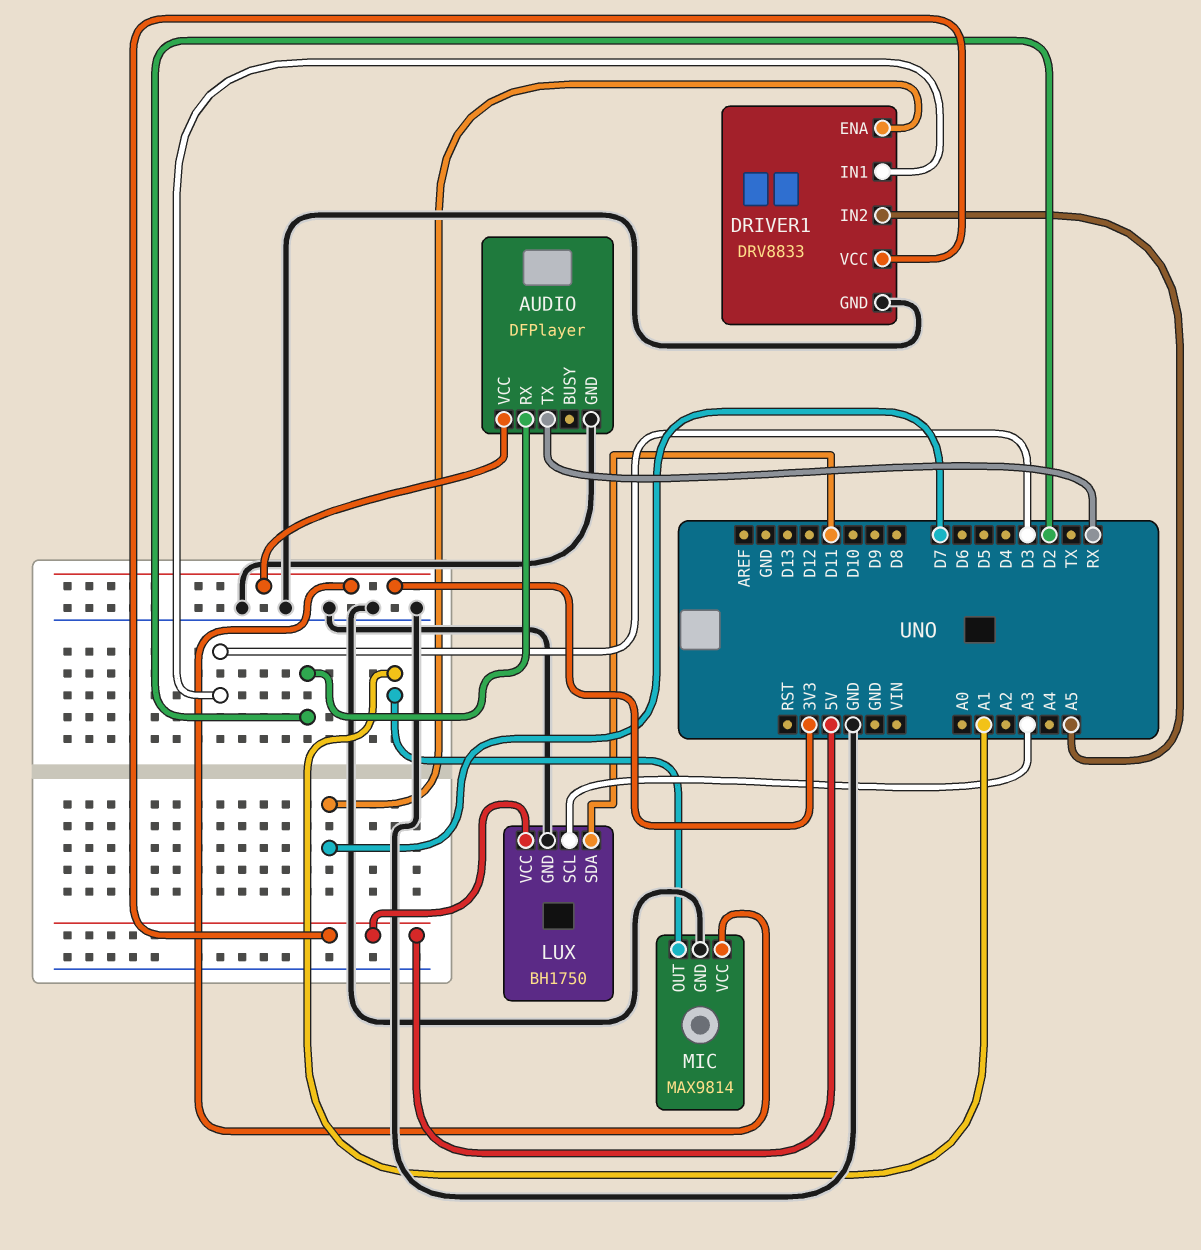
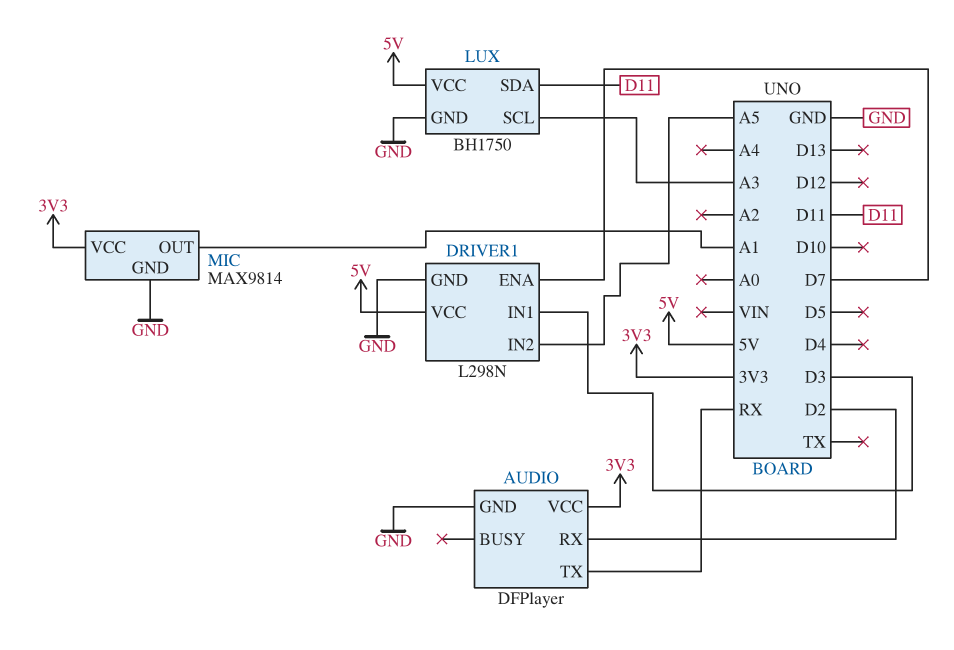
DRIVER1: DRV8833 -> L298N

